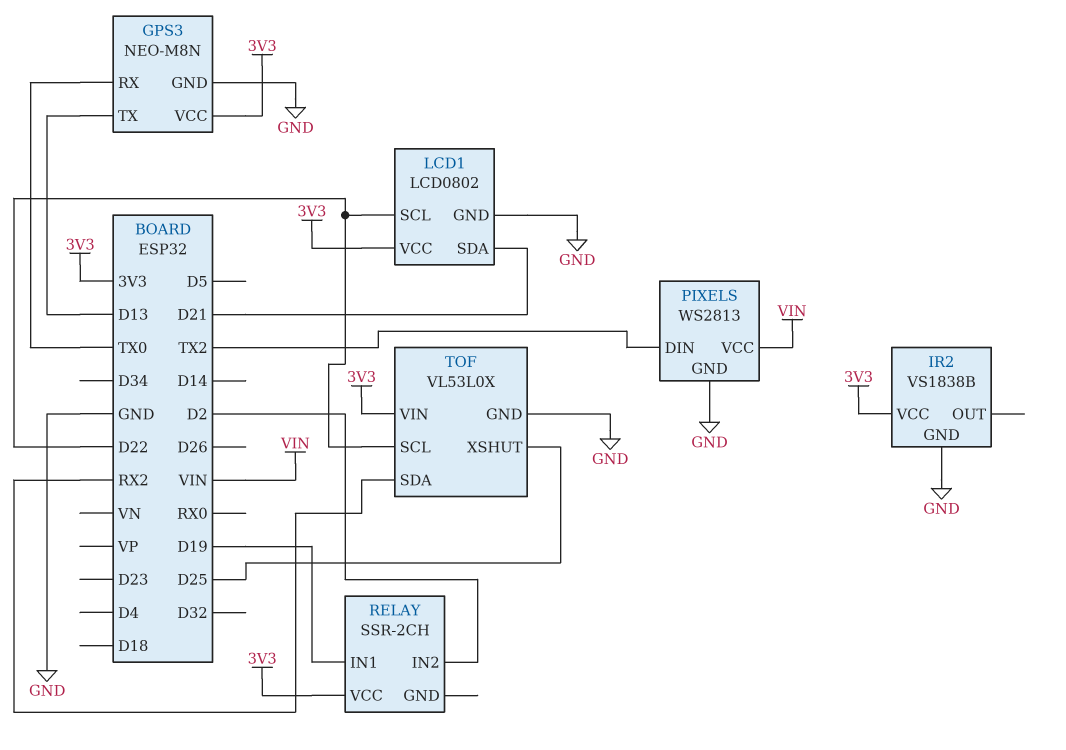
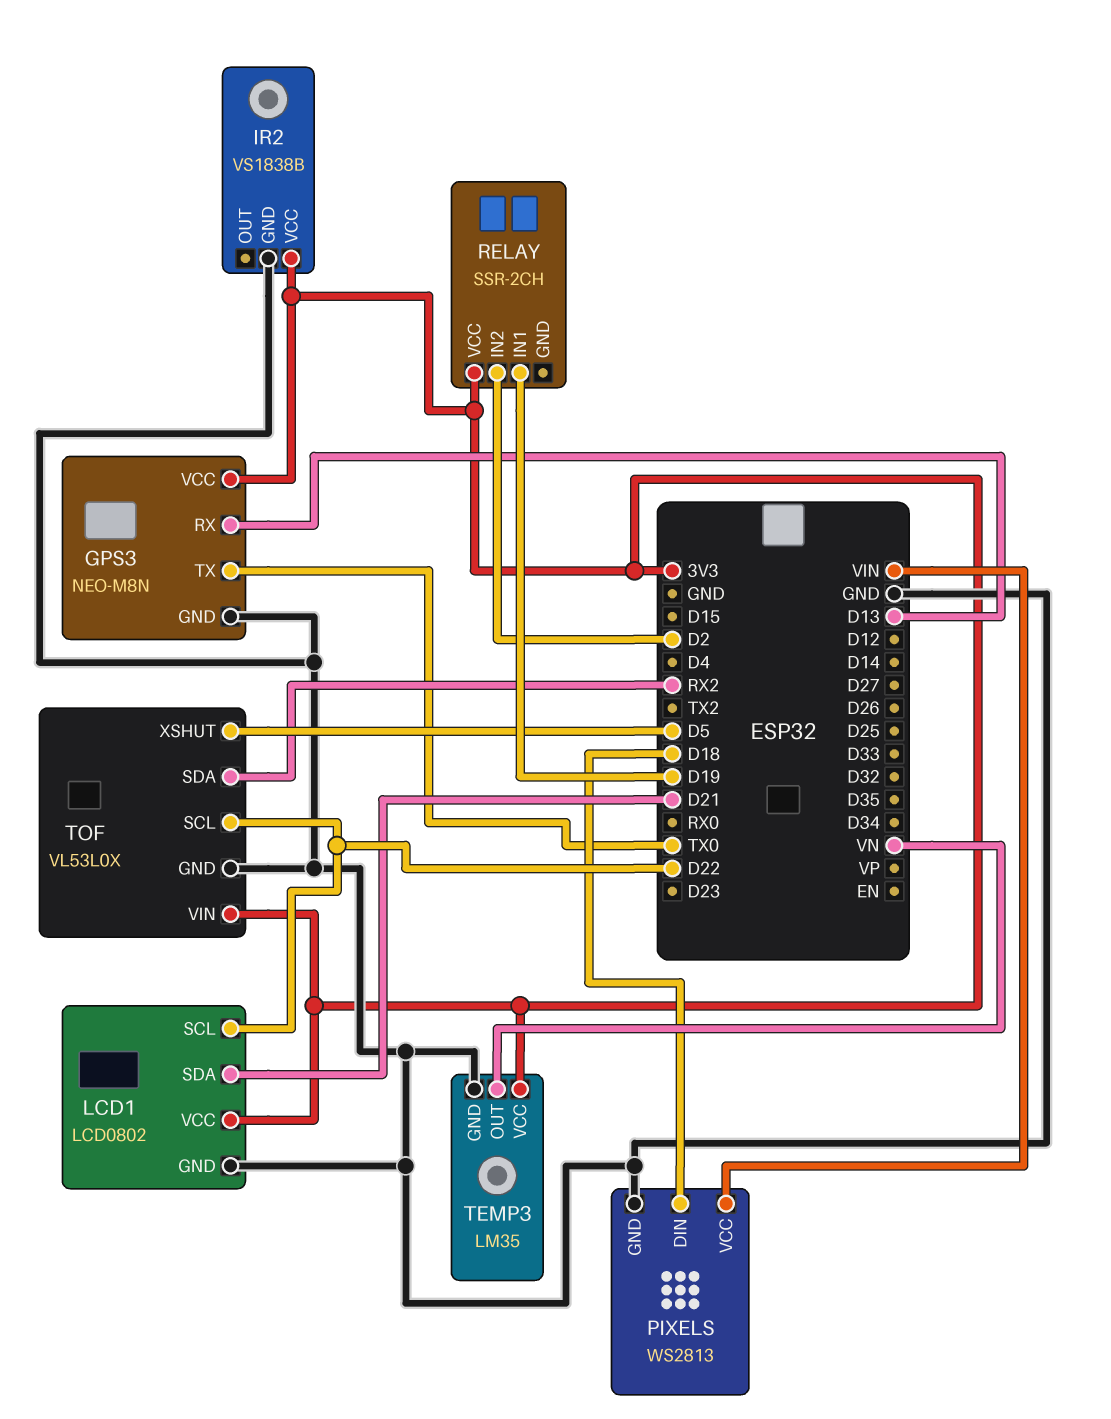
GPS3 pin RX: TX0 -> D13
GPS3 pin TX: D13 -> TX0
PIXELS pin DIN: TX2 -> D18
TEMP3: none -> LM35
TEMP3 pin GND: none -> GND
TEMP3 pin OUT: none -> VN
TEMP3 pin VCC: none -> 3V3
TOF pin XSHUT: D25 -> D5

